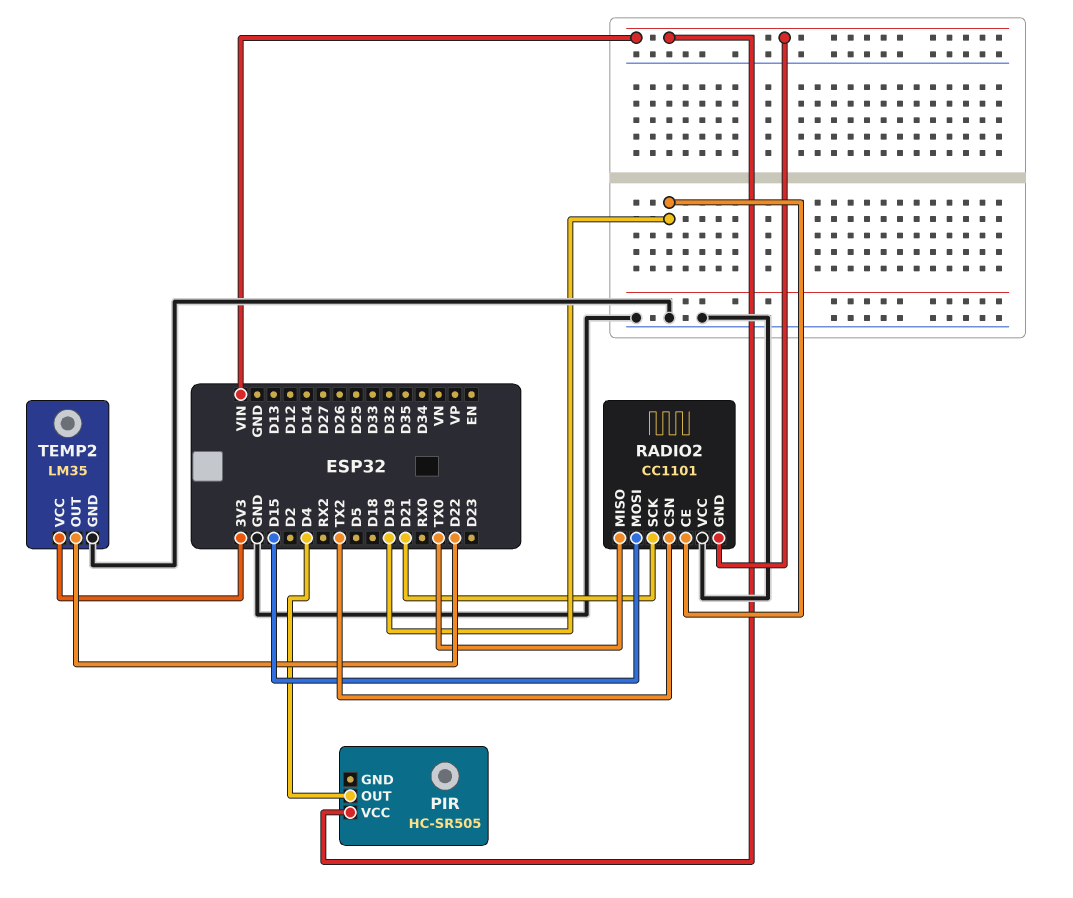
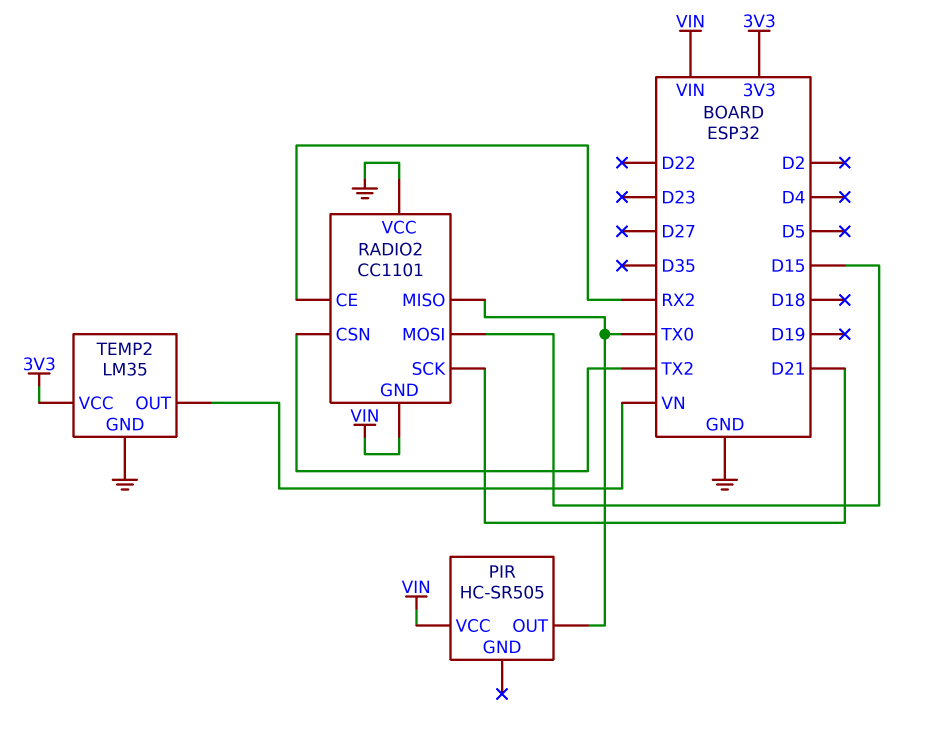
PIR pin OUT: D4 -> TX0
RADIO2 pin CE: D19 -> RX2
TEMP2 pin OUT: D22 -> VN

